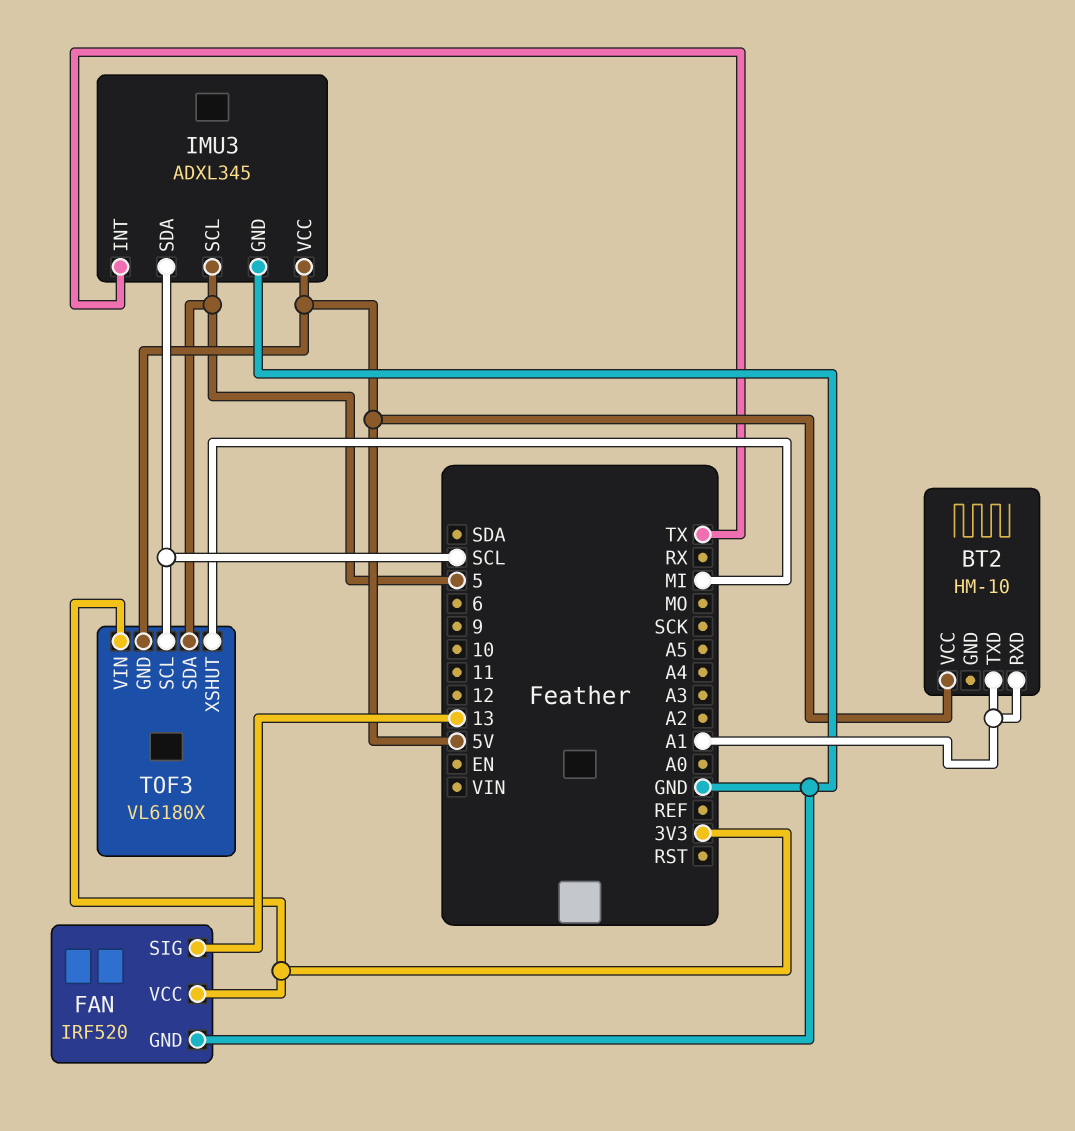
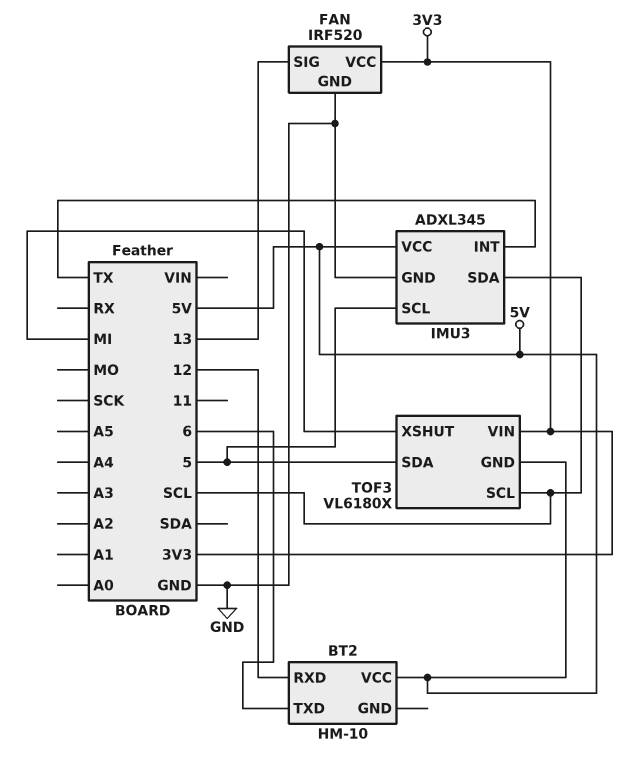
BT2 pin RXD: A1 -> 12
BT2 pin TXD: A1 -> 6

